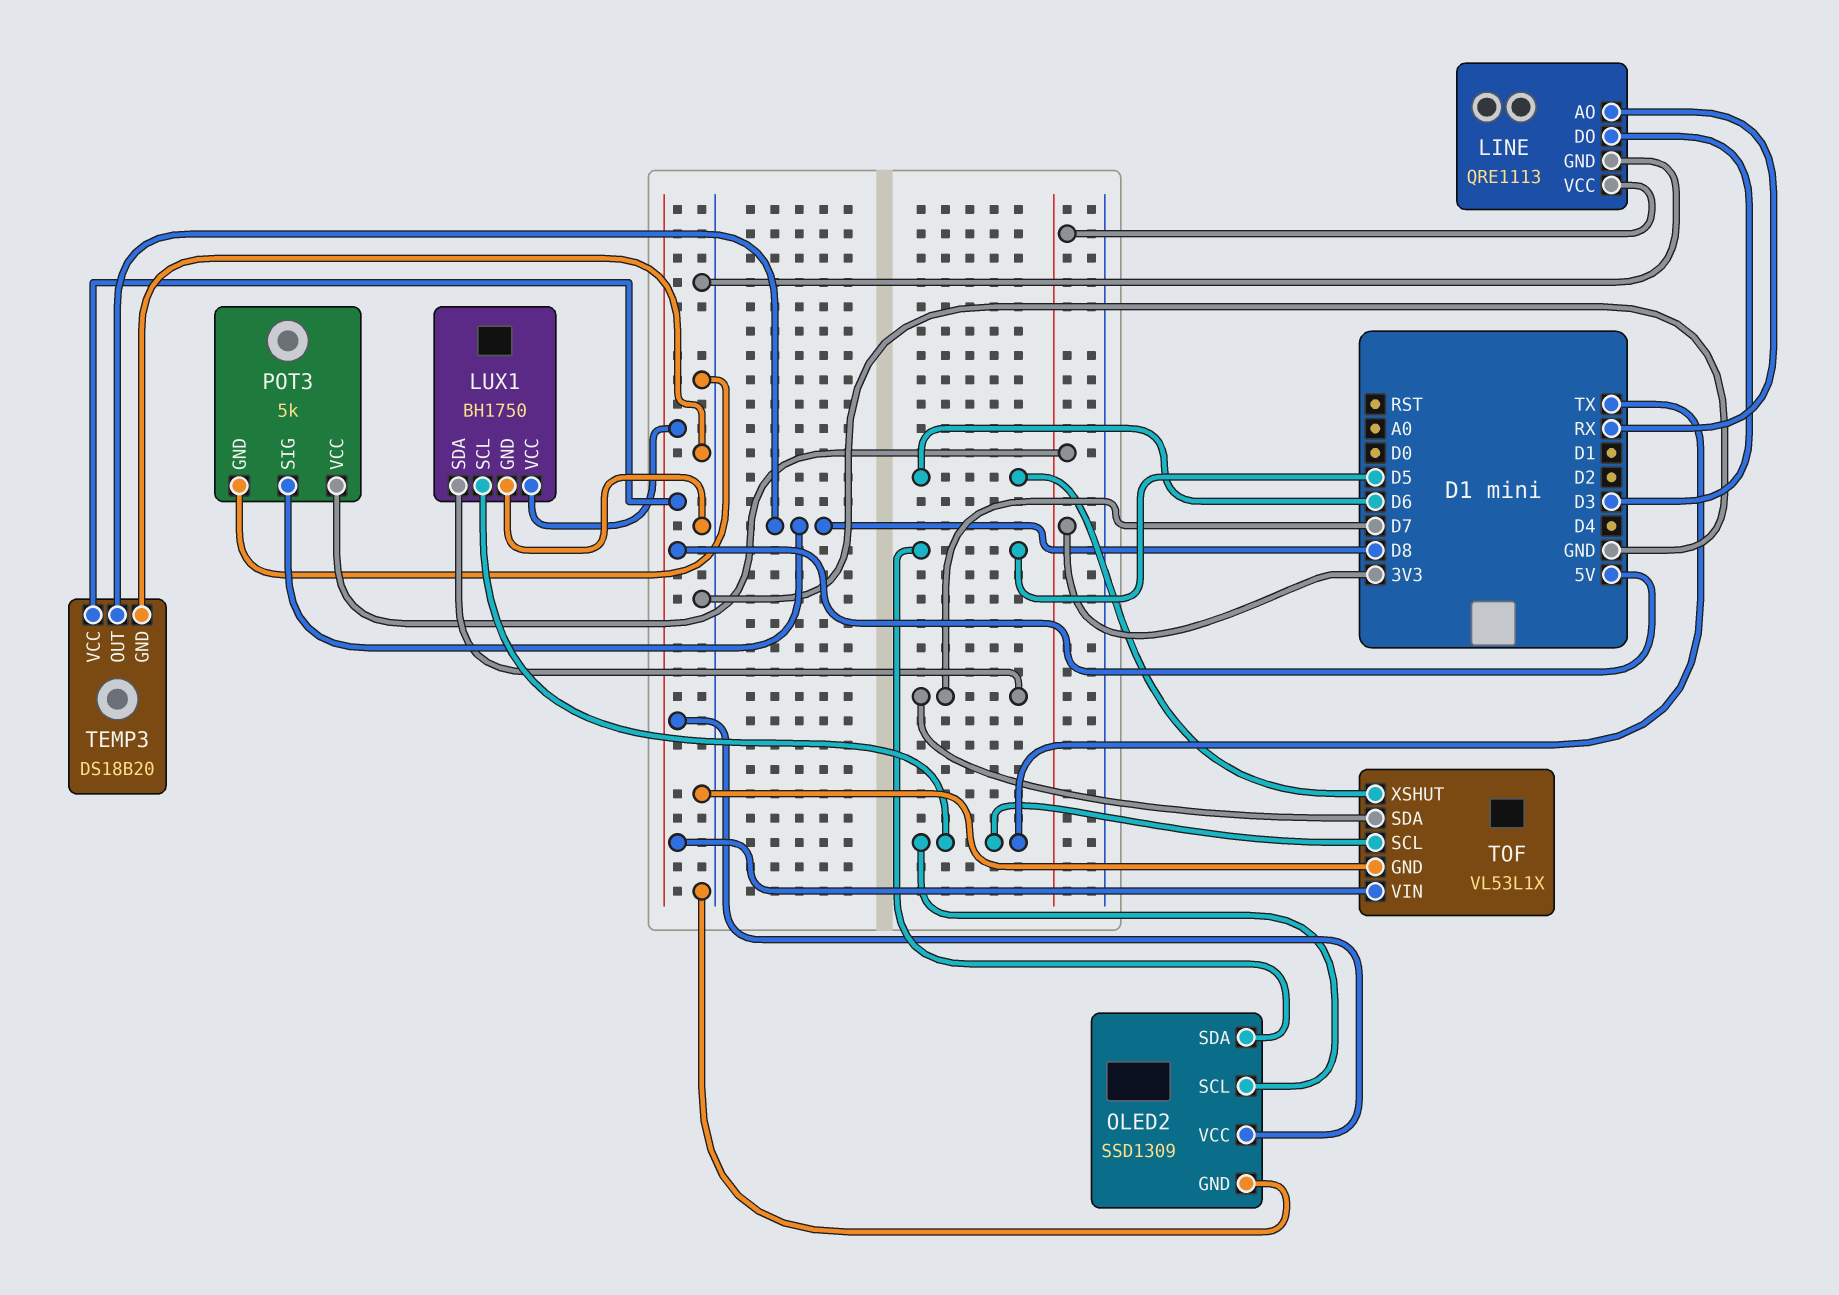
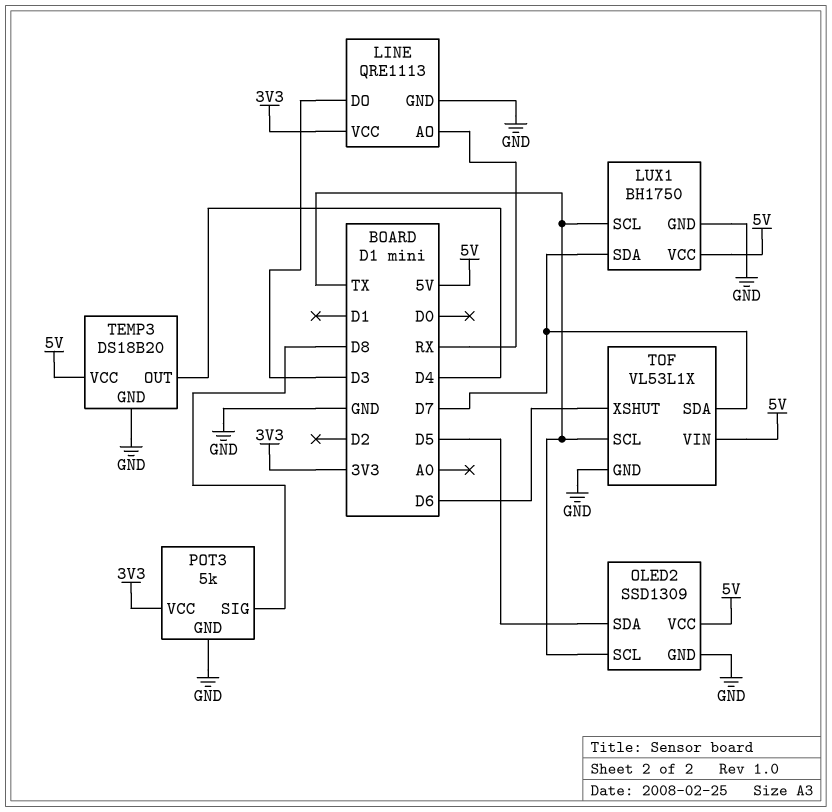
TEMP3 pin OUT: D8 -> D4

